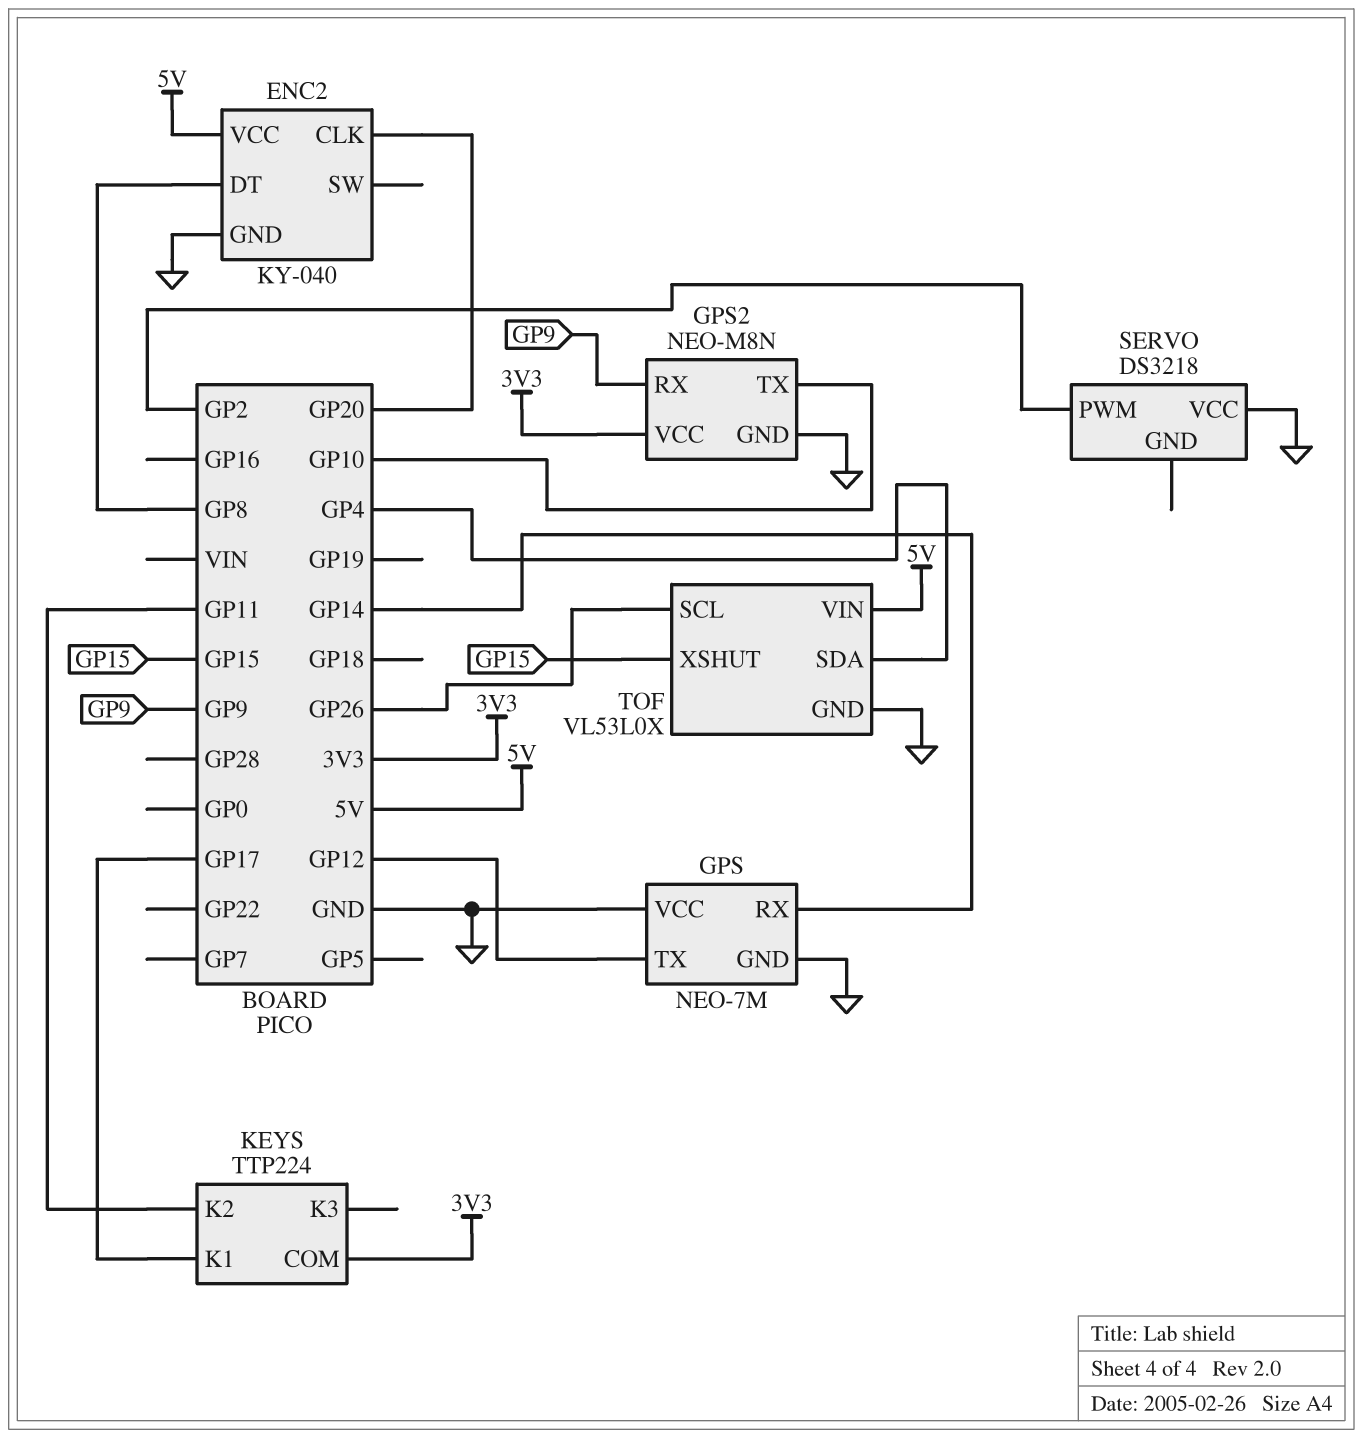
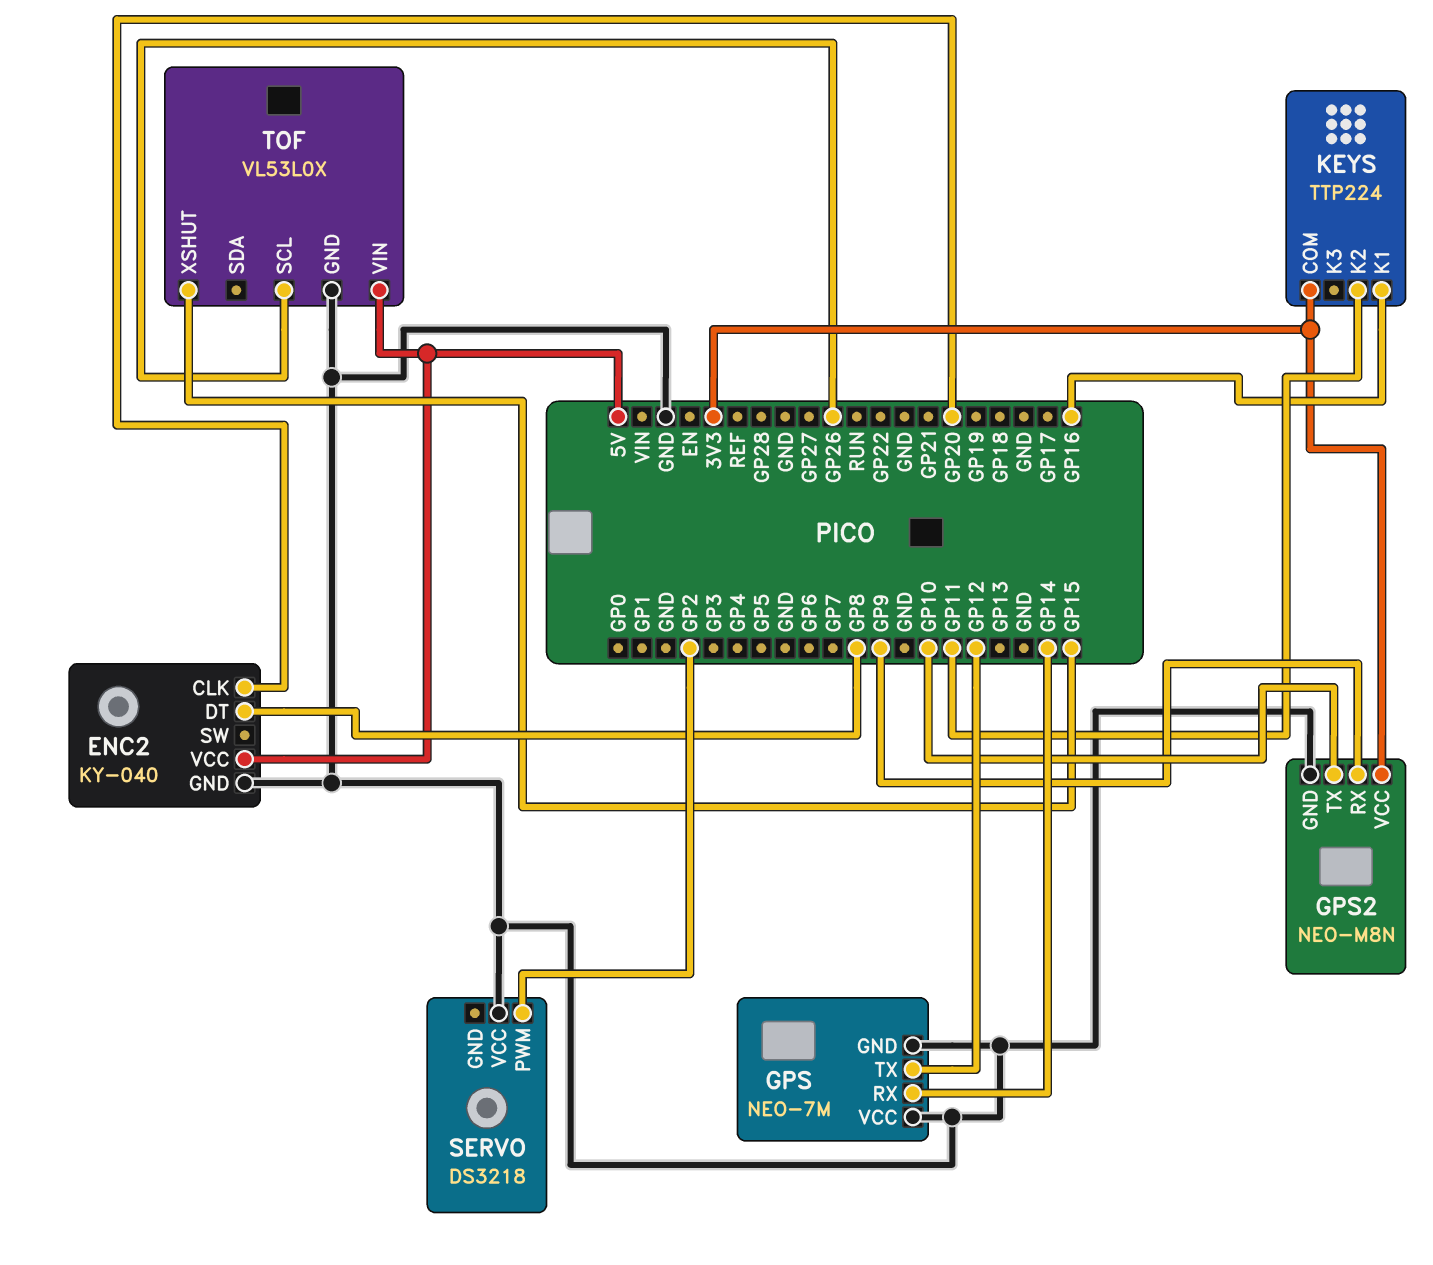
KEYS pin K1: GP17 -> GP16
TOF pin SDA: GP4 -> none

